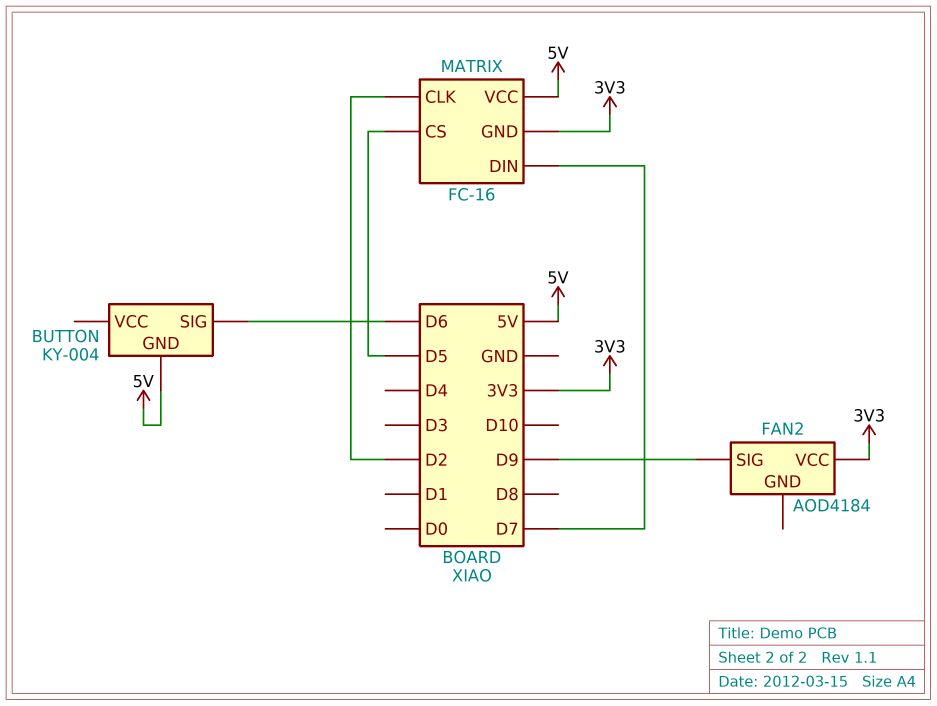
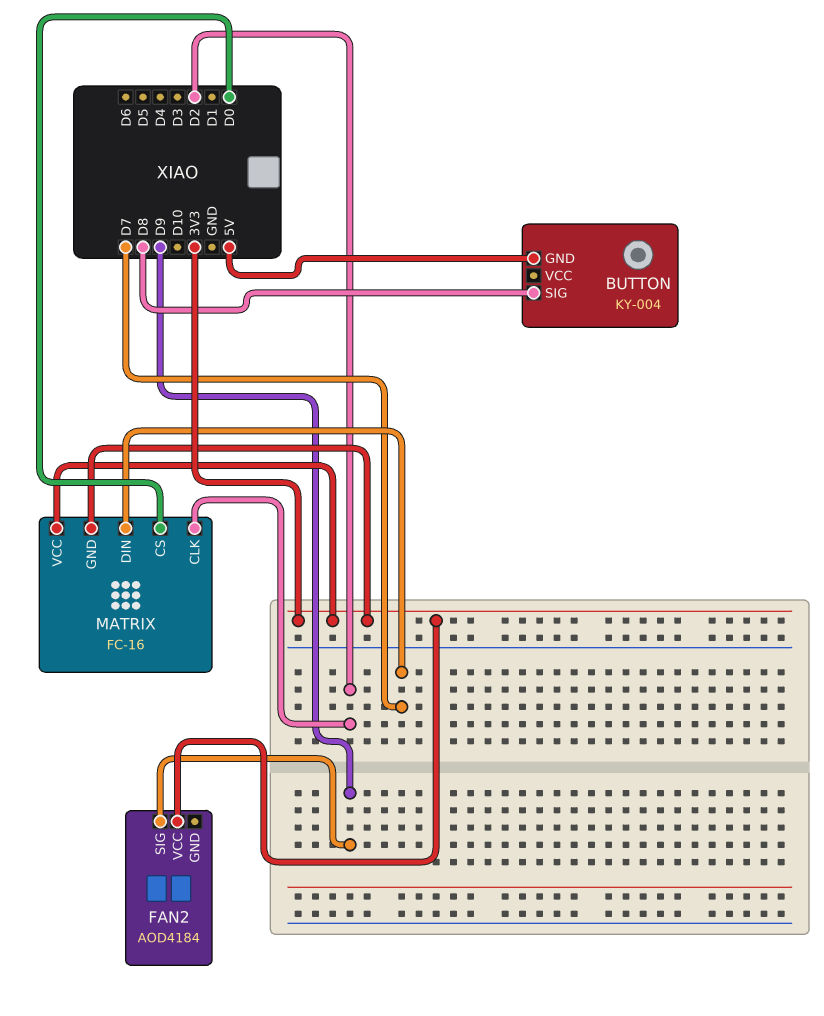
BUTTON pin SIG: D6 -> D8
MATRIX pin CS: D5 -> D0
MATRIX pin VCC: 5V -> 3V3

